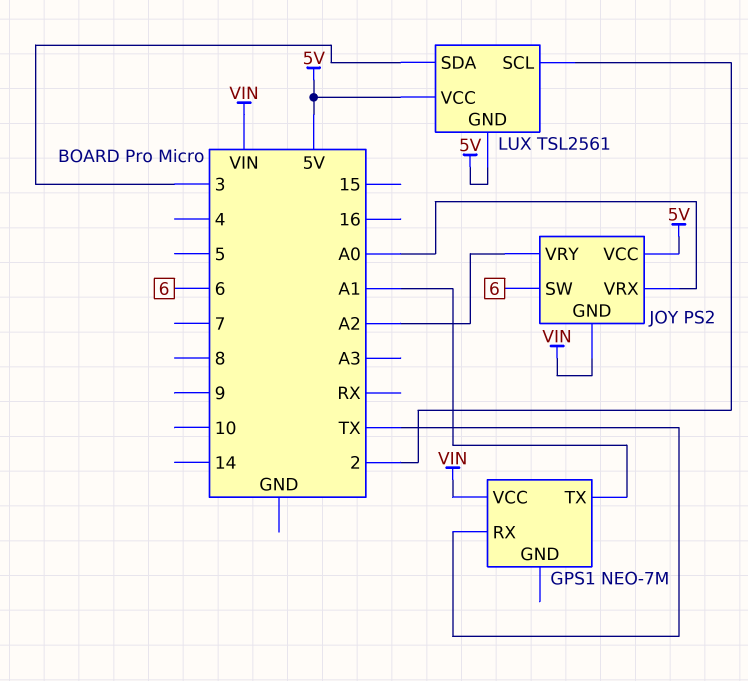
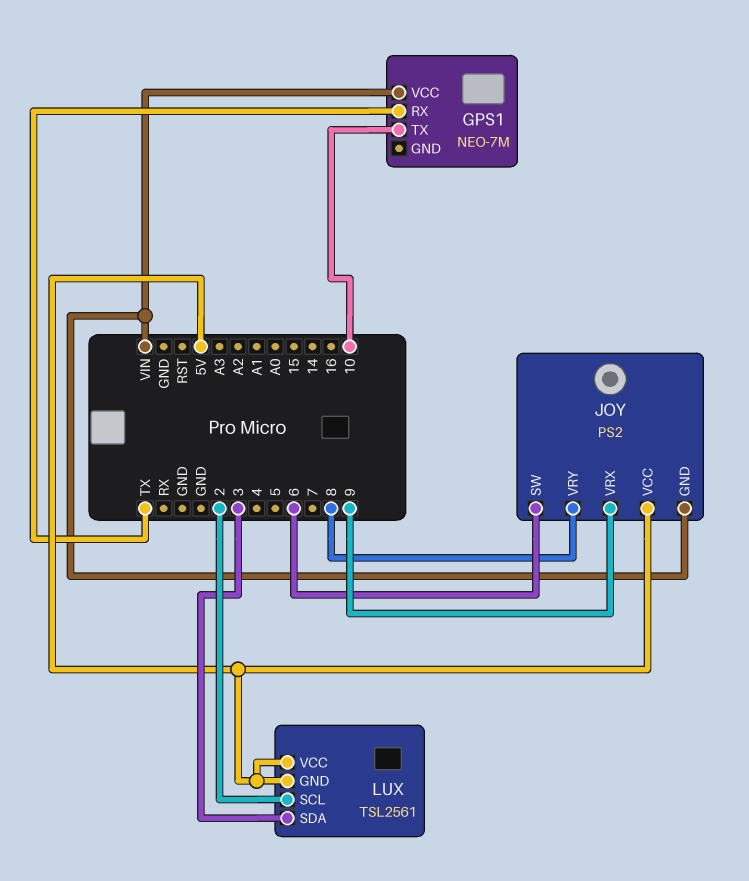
GPS1 pin TX: A1 -> 10
JOY pin VRX: A0 -> 9
JOY pin VRY: A2 -> 8

